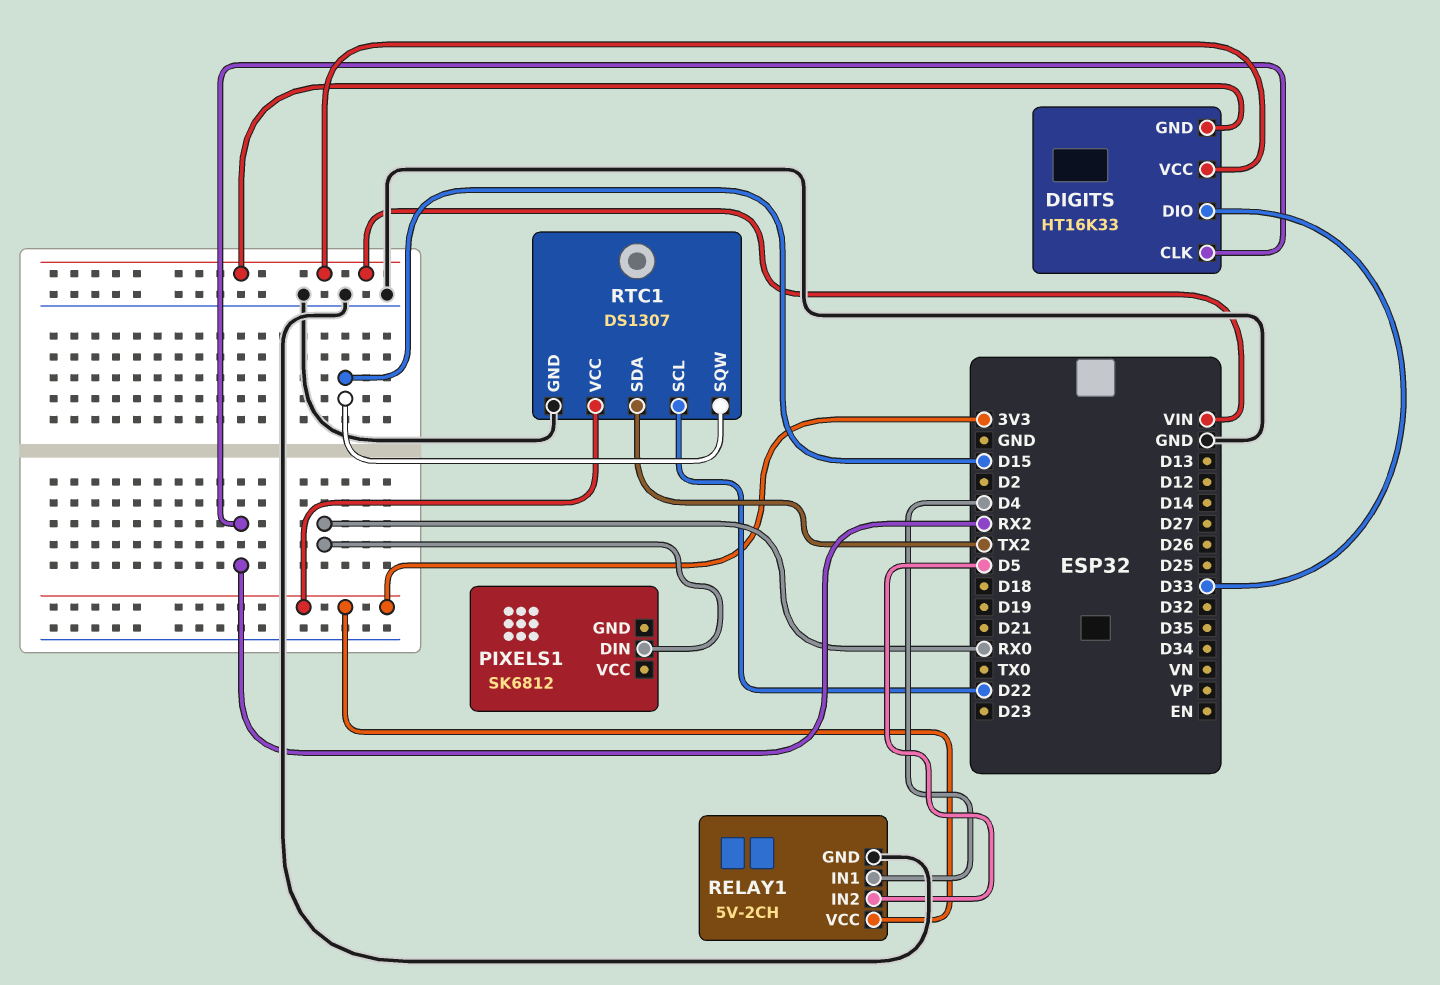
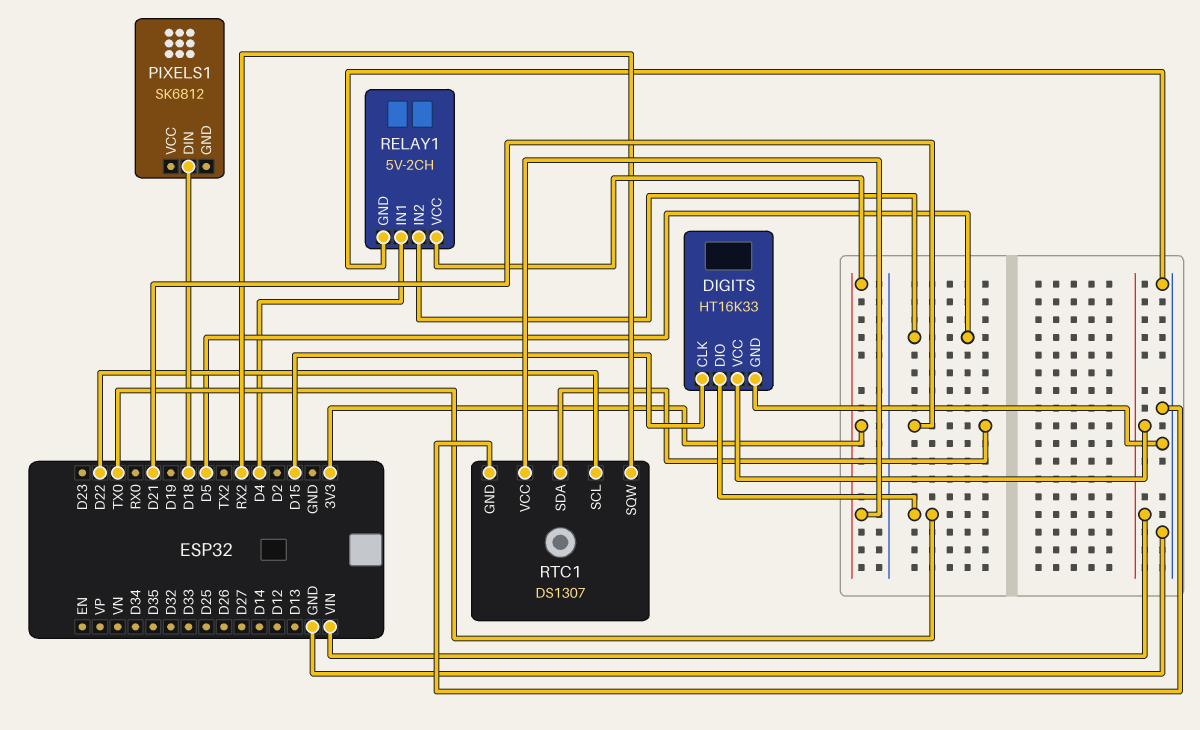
DIGITS pin CLK: RX2 -> D15
DIGITS pin DIO: D33 -> TX0
DIGITS pin GND: VIN -> GND
PIXELS1 pin DIN: RX0 -> D18
RTC1 pin SDA: TX2 -> D21
RTC1 pin SQW: D15 -> RX2

